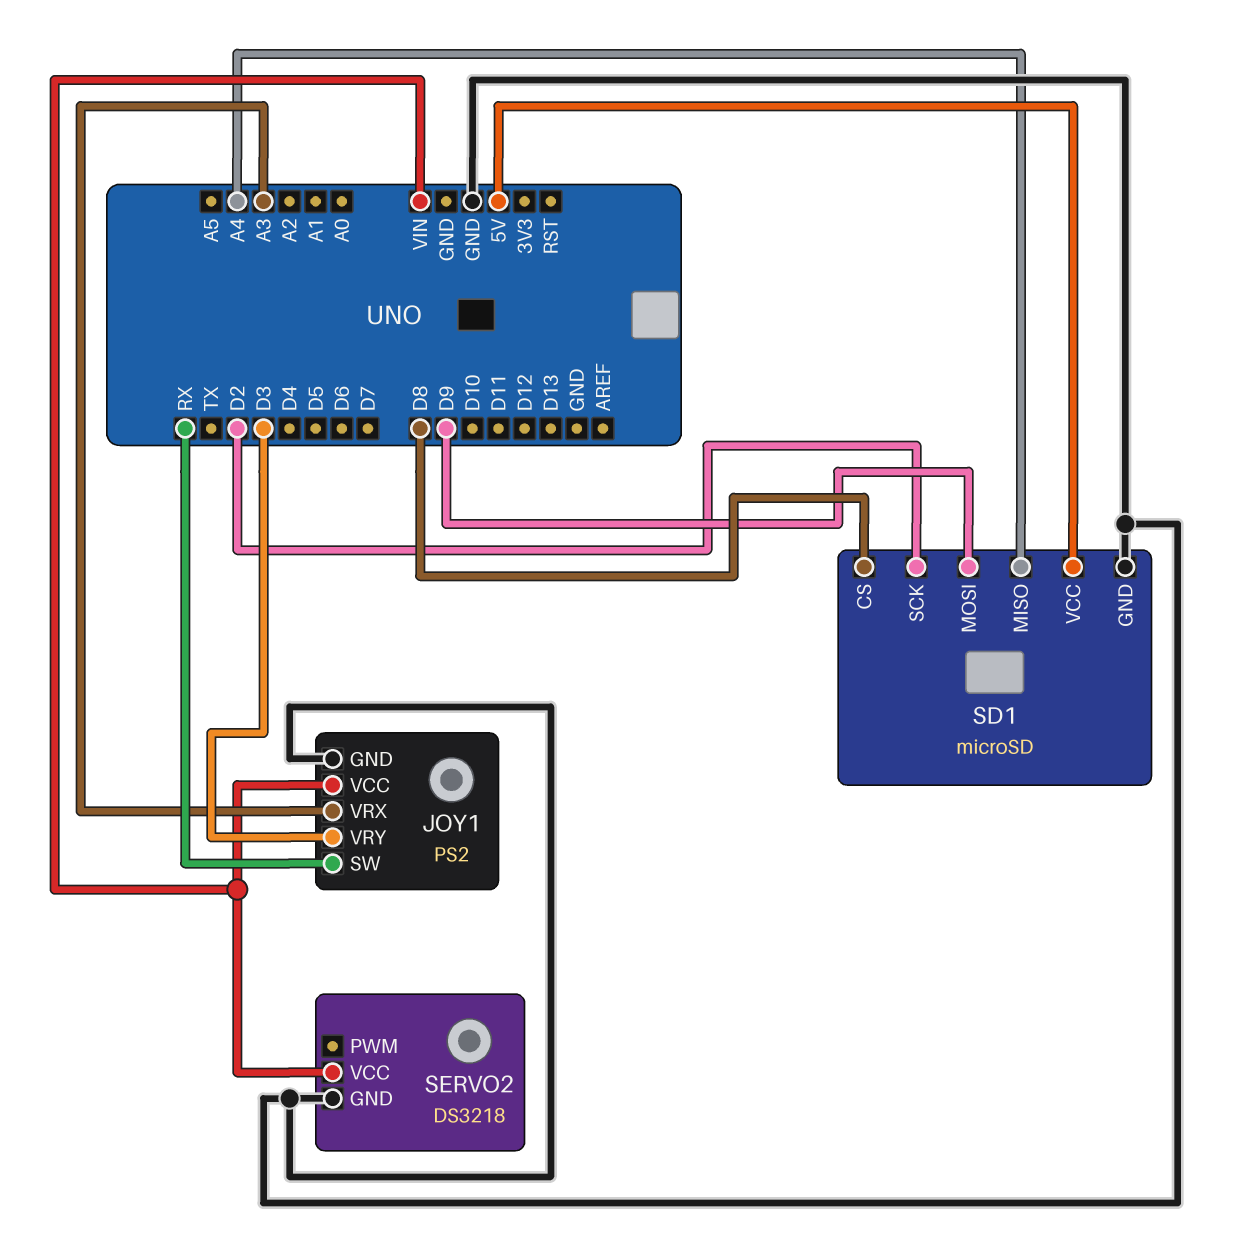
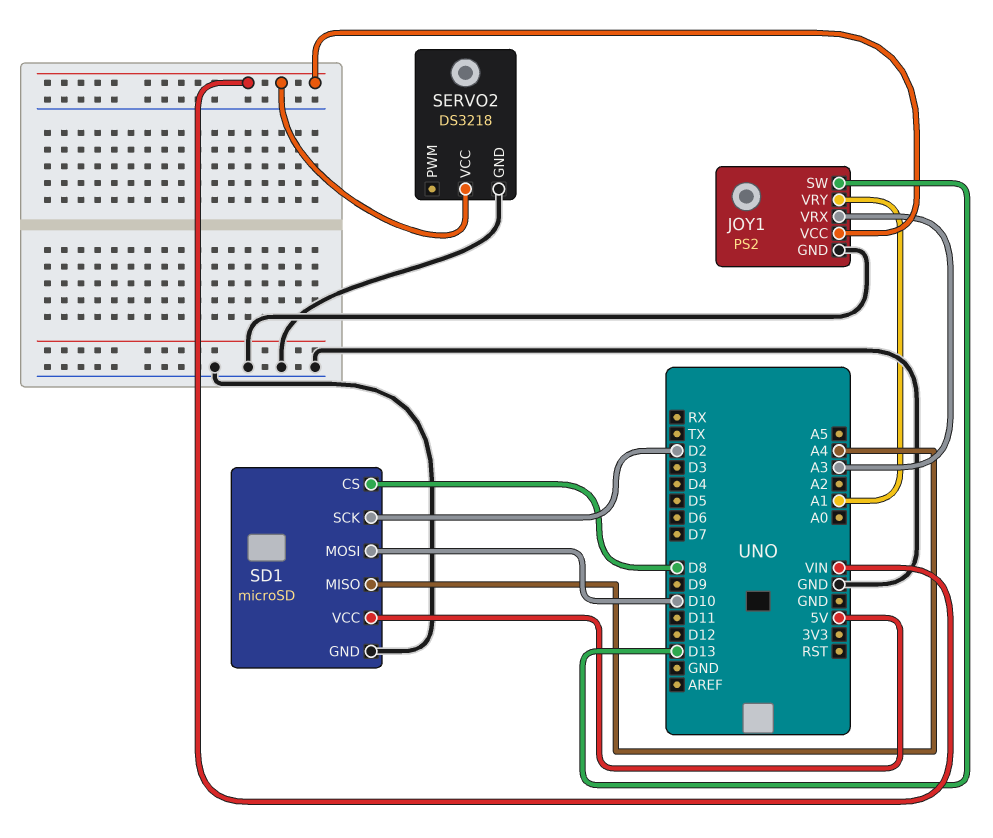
JOY1 pin SW: RX -> D13
JOY1 pin VRY: D3 -> A1
SD1 pin MOSI: D9 -> D10

